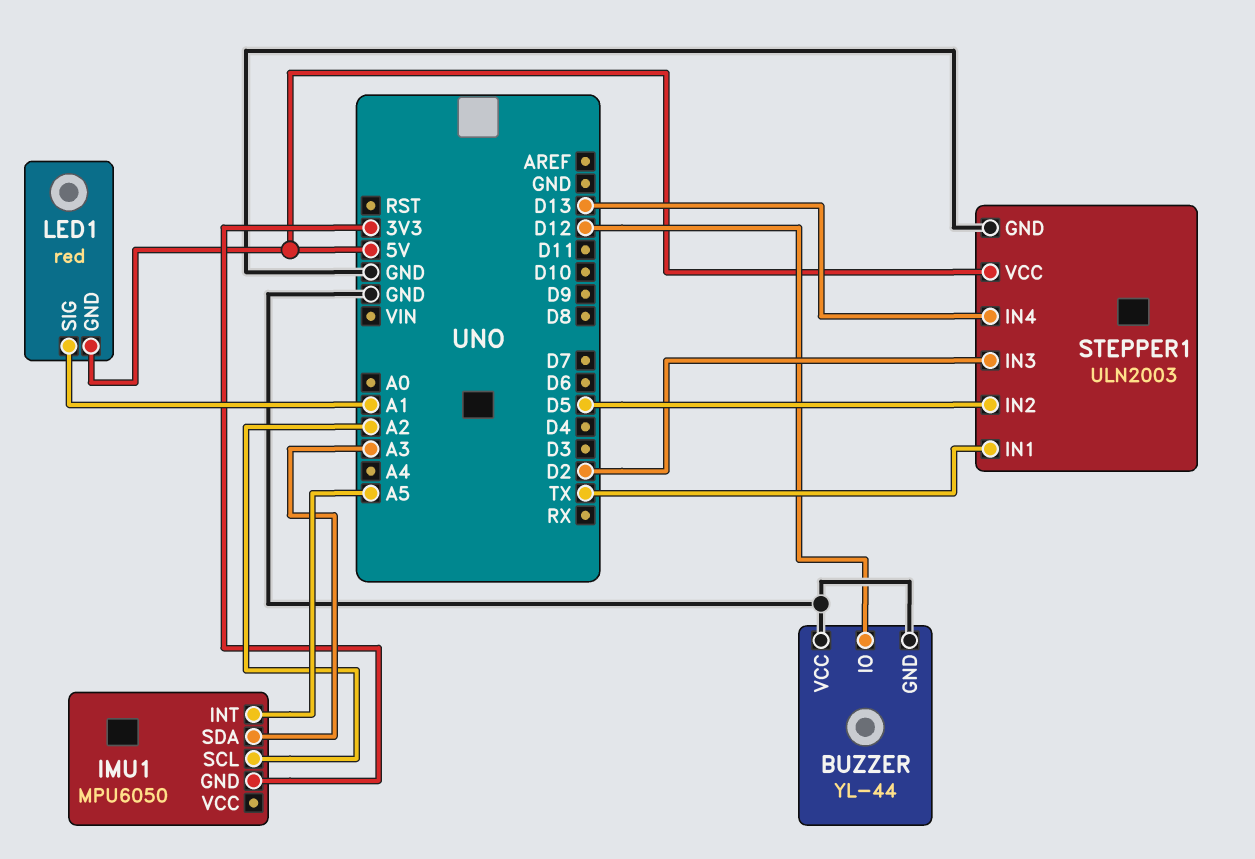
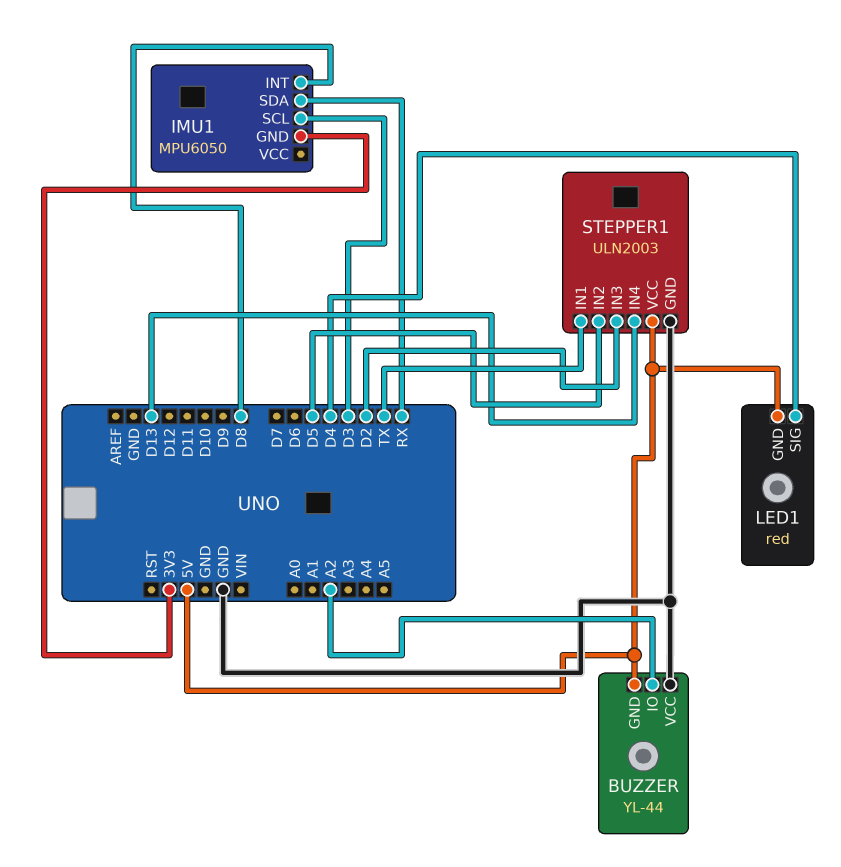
BUZZER pin GND: GND -> 5V
BUZZER pin IO: D12 -> A2
IMU1 pin INT: A5 -> D8
IMU1 pin SCL: A2 -> D3
IMU1 pin SDA: A3 -> RX
LED1 pin SIG: A1 -> D4

